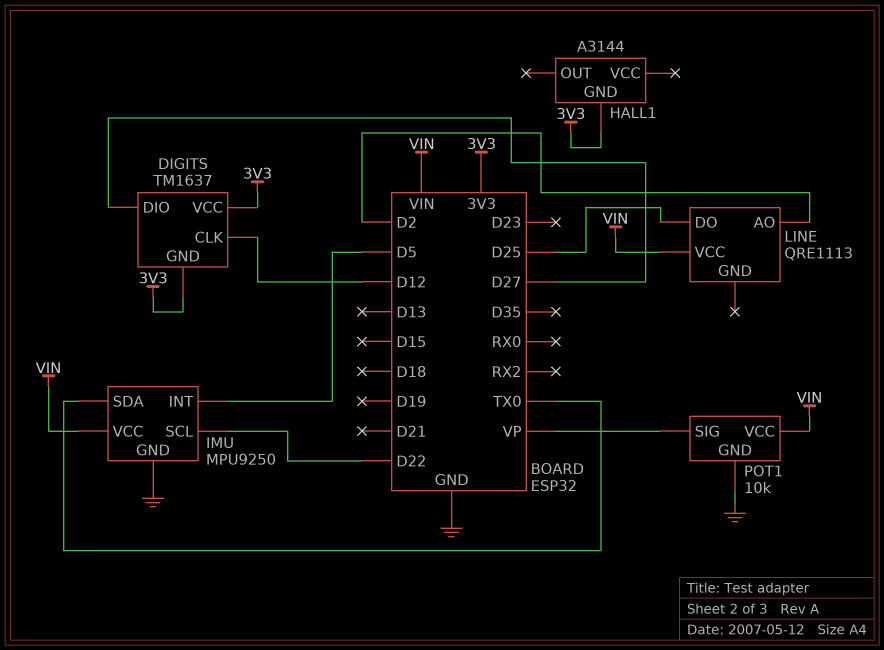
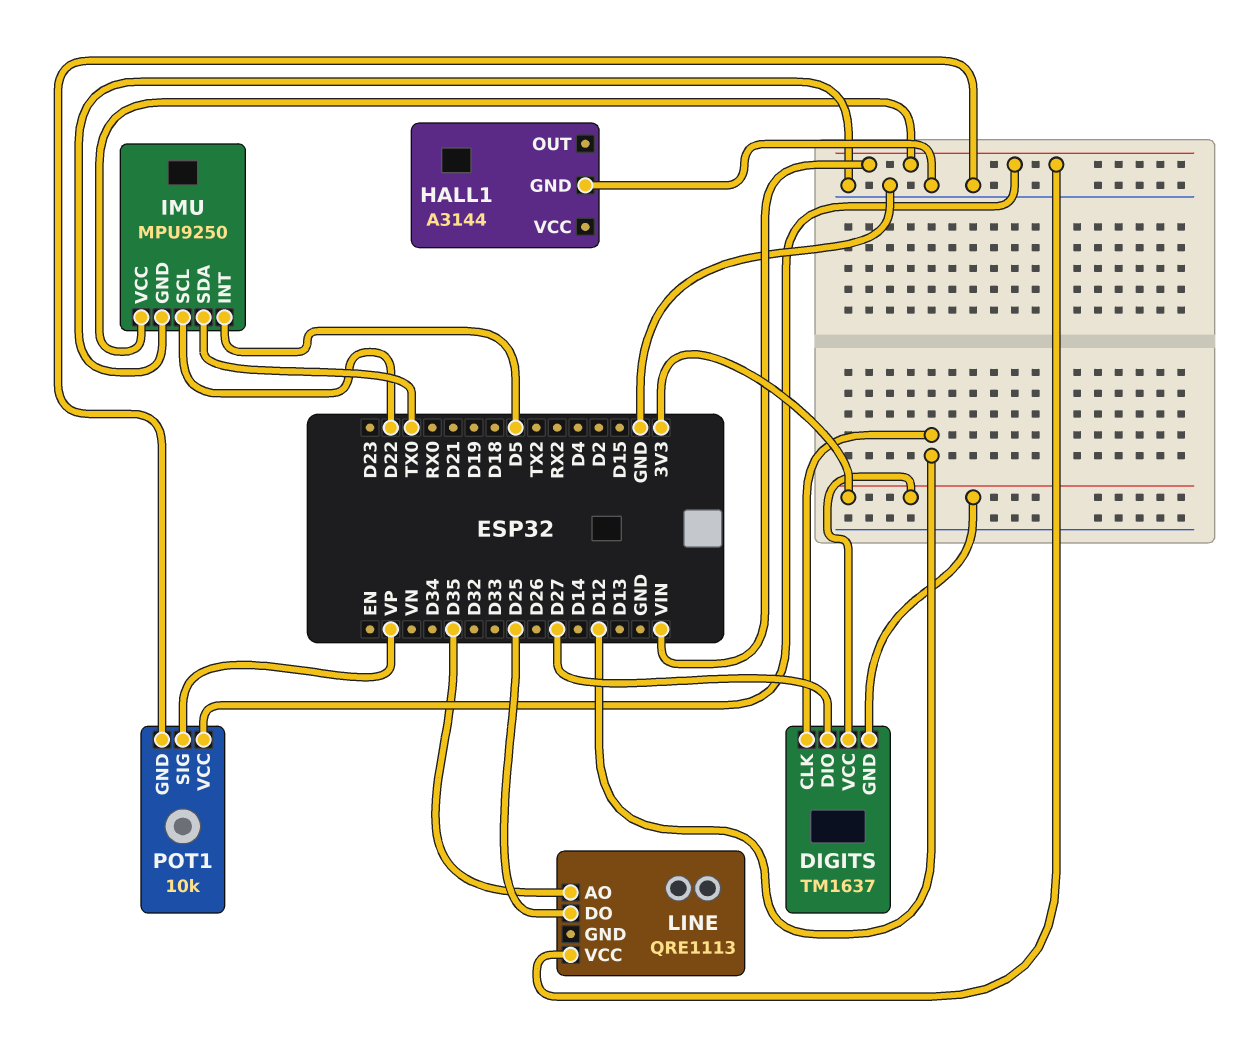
HALL1 pin GND: 3V3 -> GND
LINE pin AO: D2 -> D35

